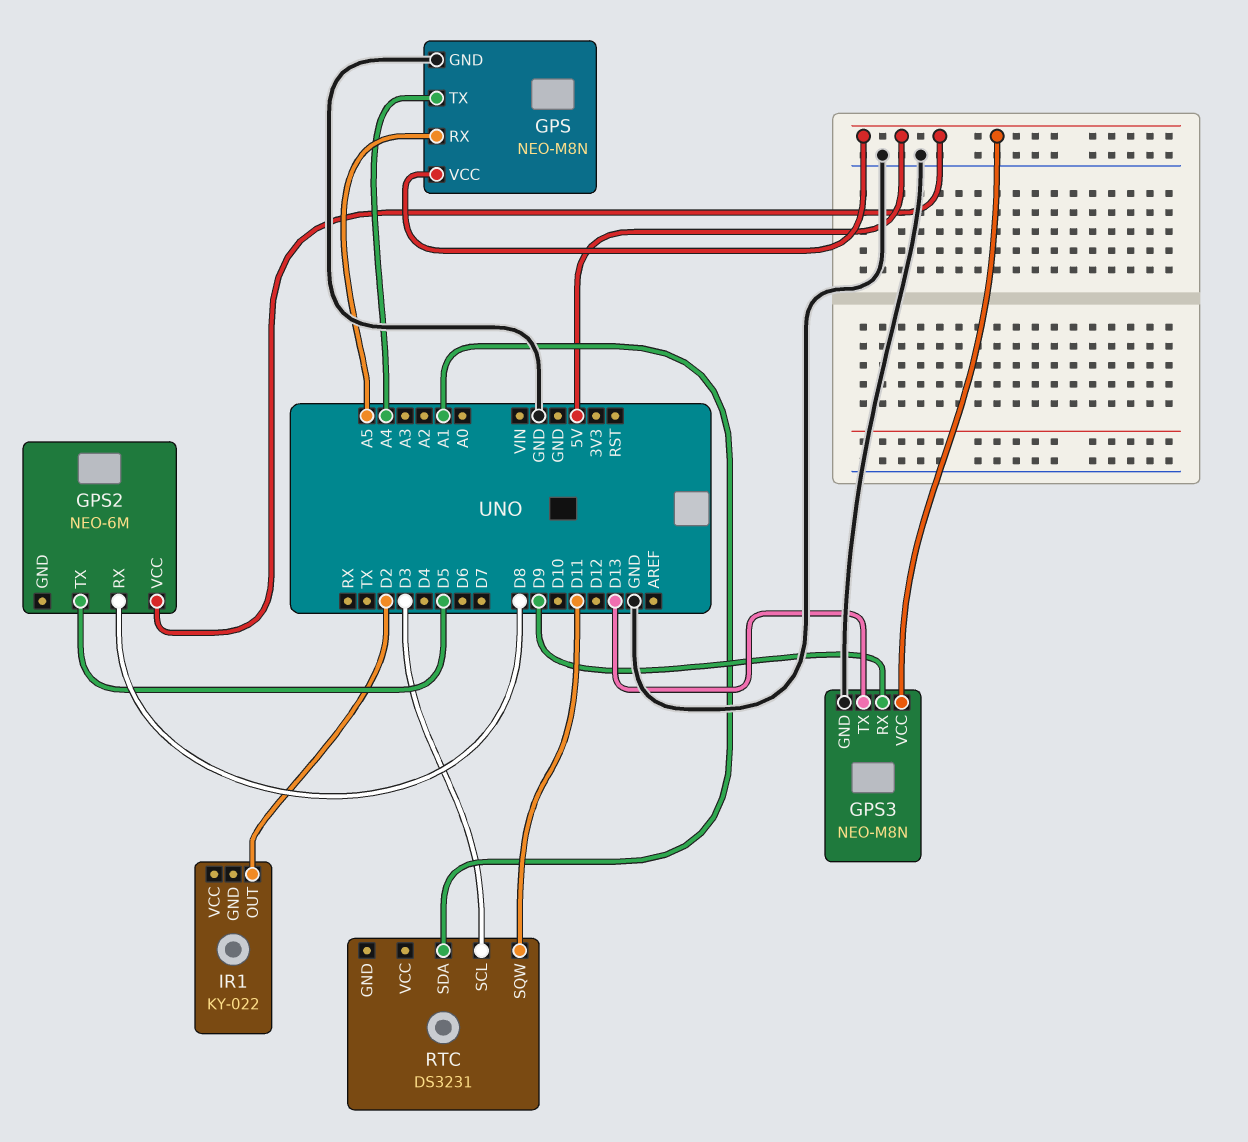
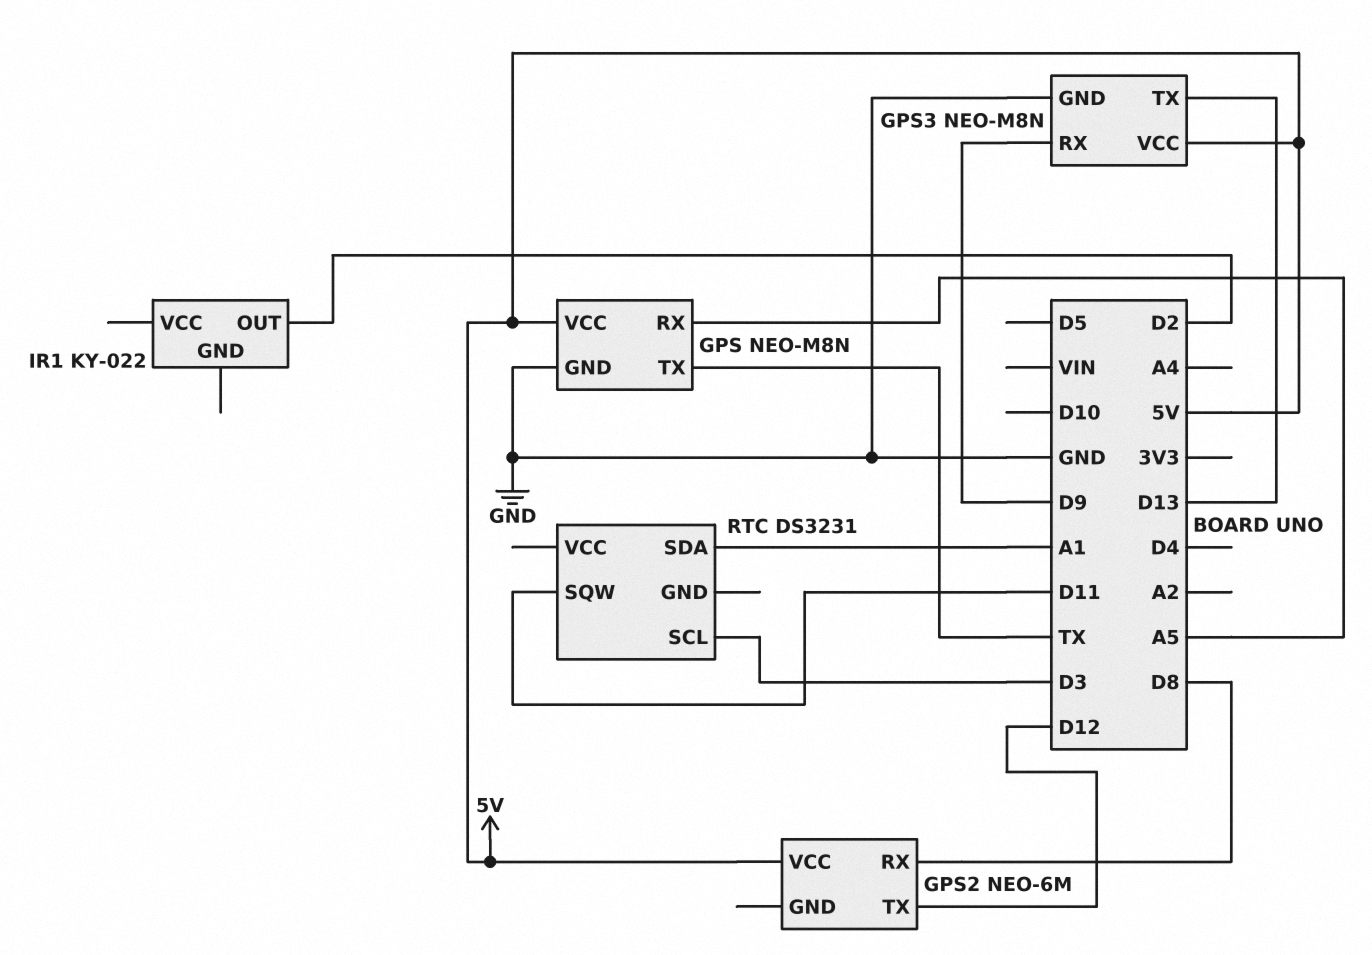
GPS pin TX: A4 -> TX
GPS2 pin TX: D5 -> D12

